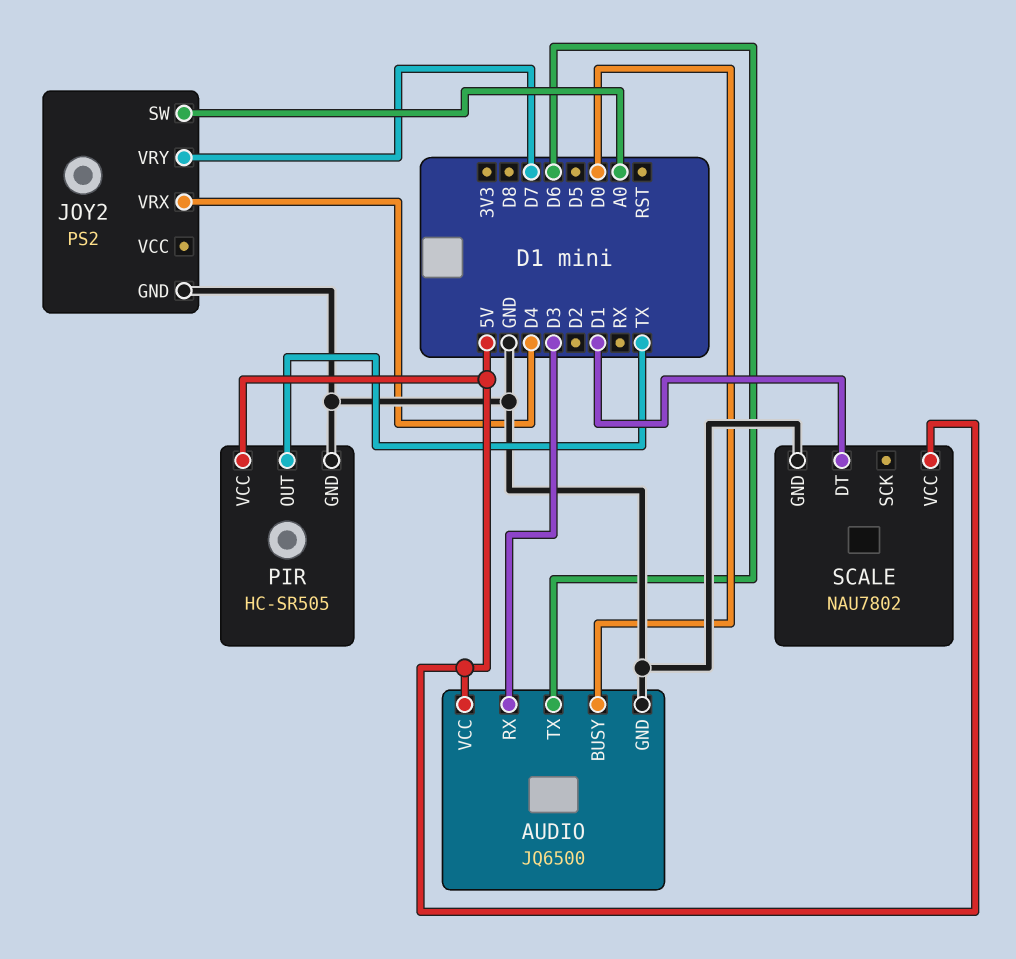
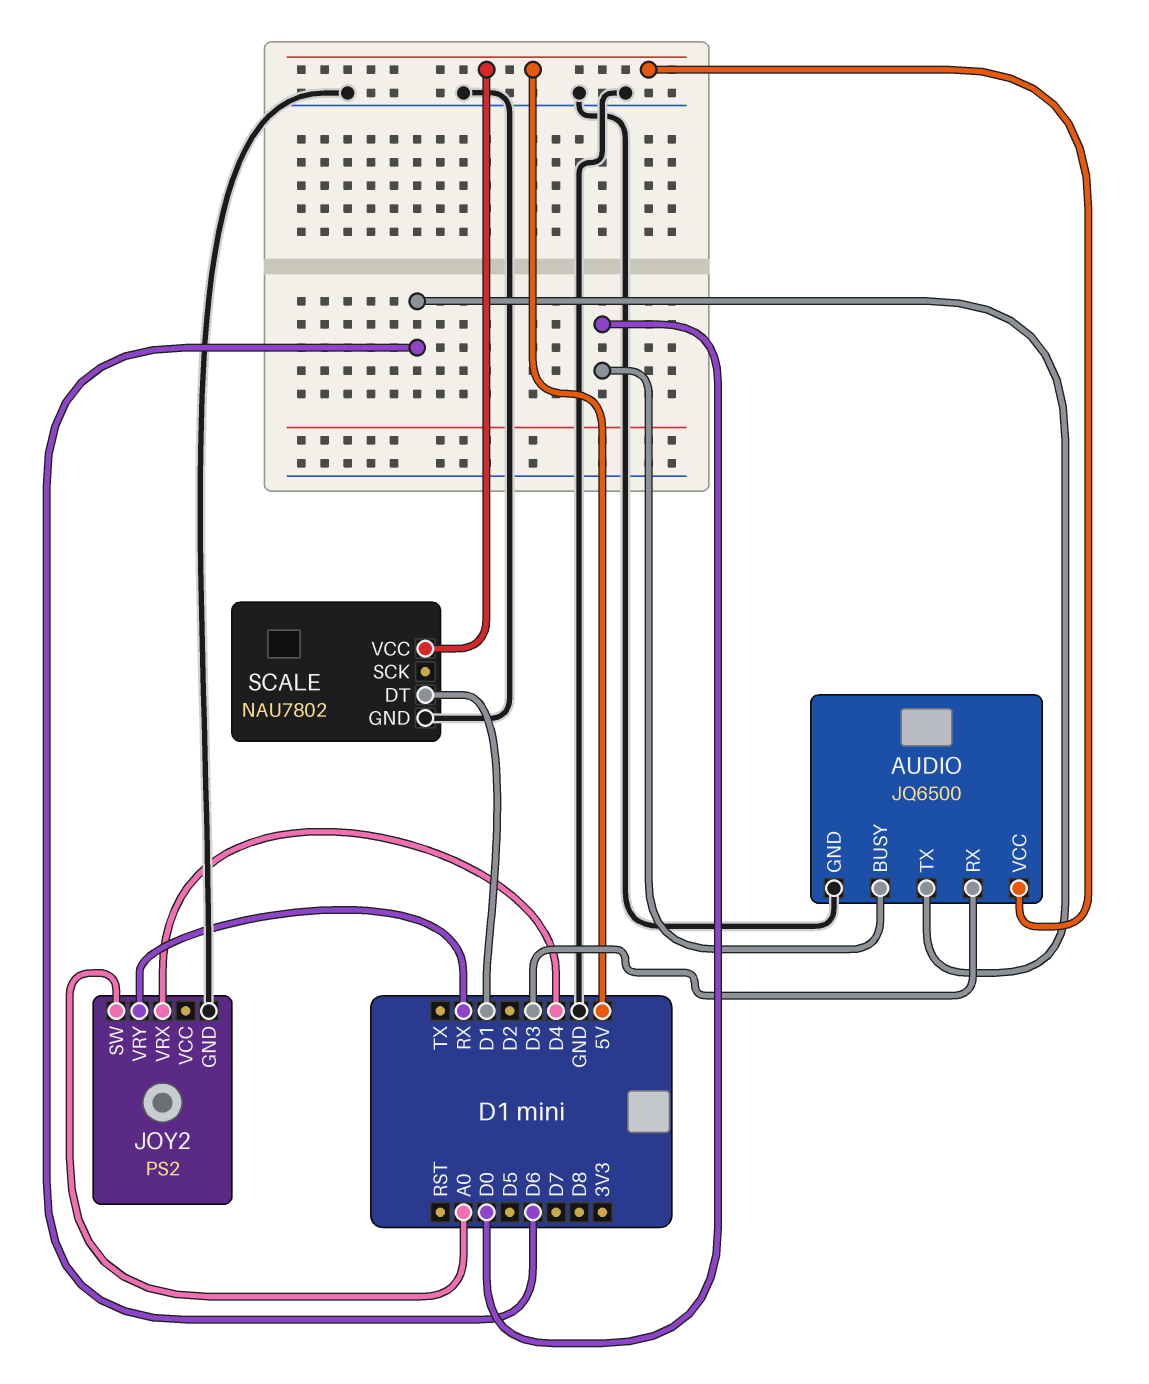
JOY2 pin VRY: D7 -> RX
PIR: HC-SR505 -> none
PIR pin GND: GND -> none
PIR pin OUT: TX -> none
PIR pin VCC: 5V -> none

